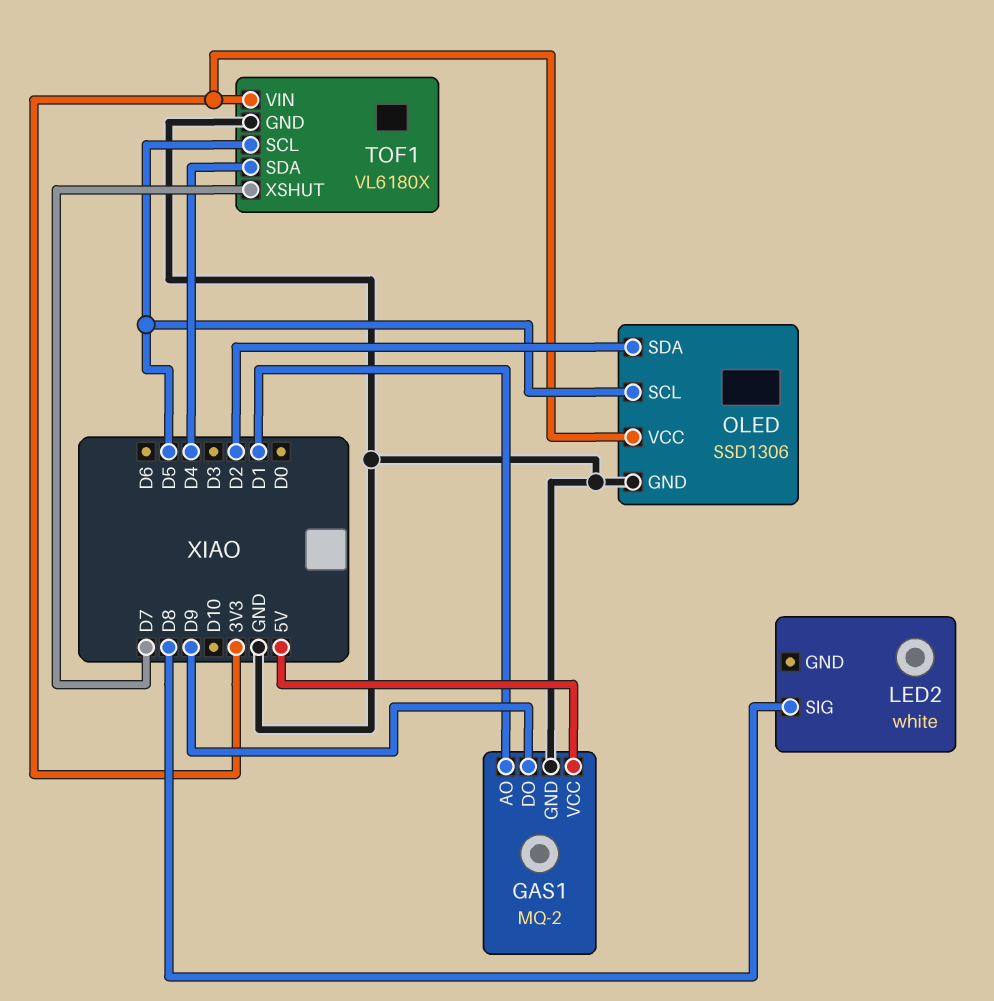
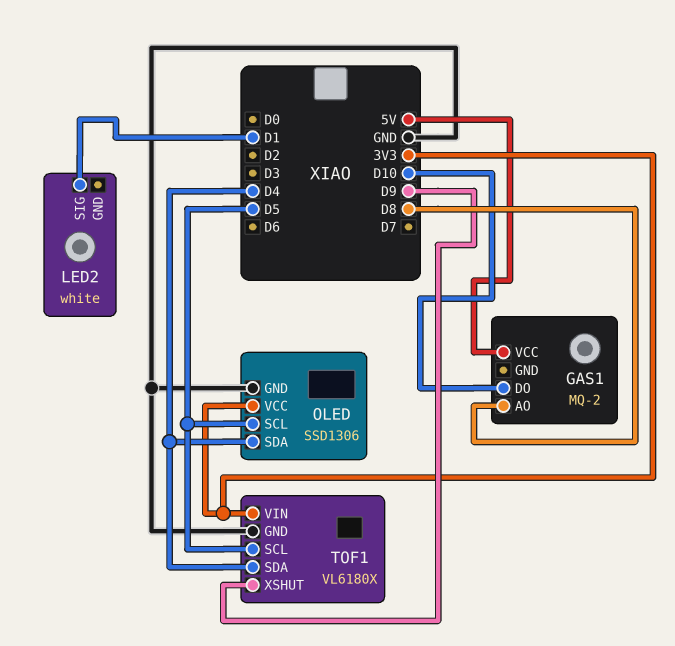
GAS1 pin AO: D1 -> D8
GAS1 pin DO: D9 -> D10
GAS1 pin GND: GND -> none
LED2 pin SIG: D8 -> D1
OLED pin SDA: D2 -> D4
TOF1 pin XSHUT: D7 -> D9

